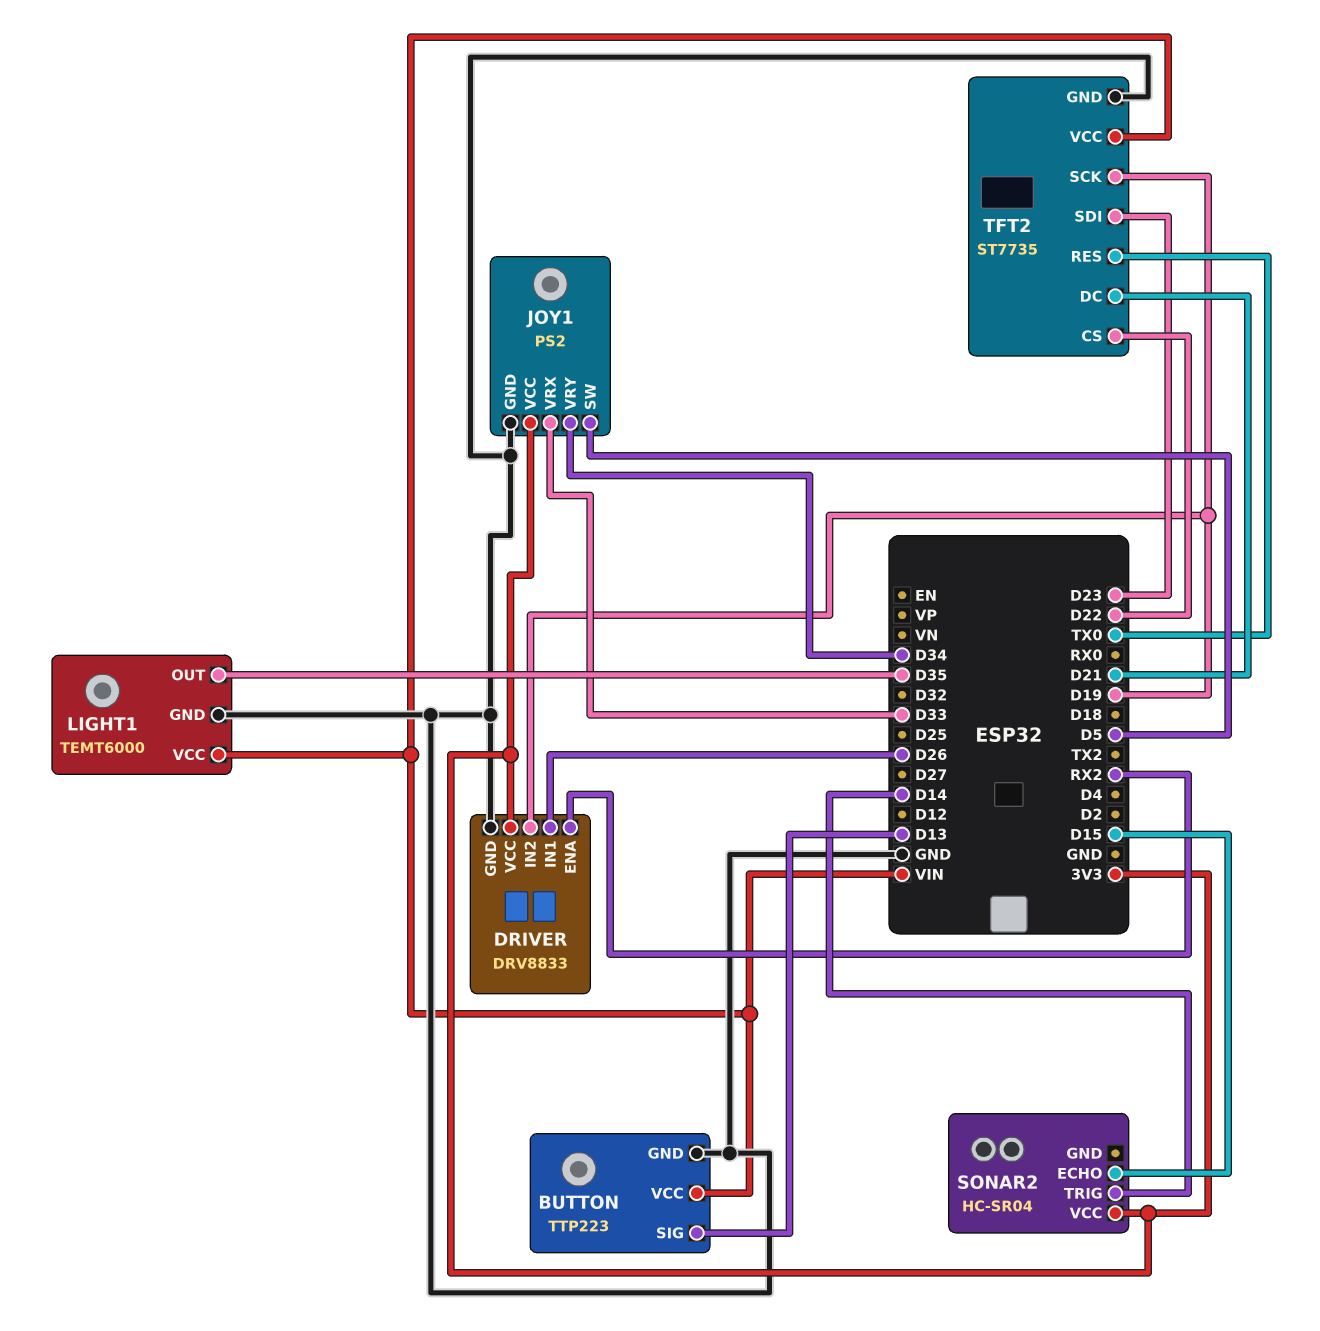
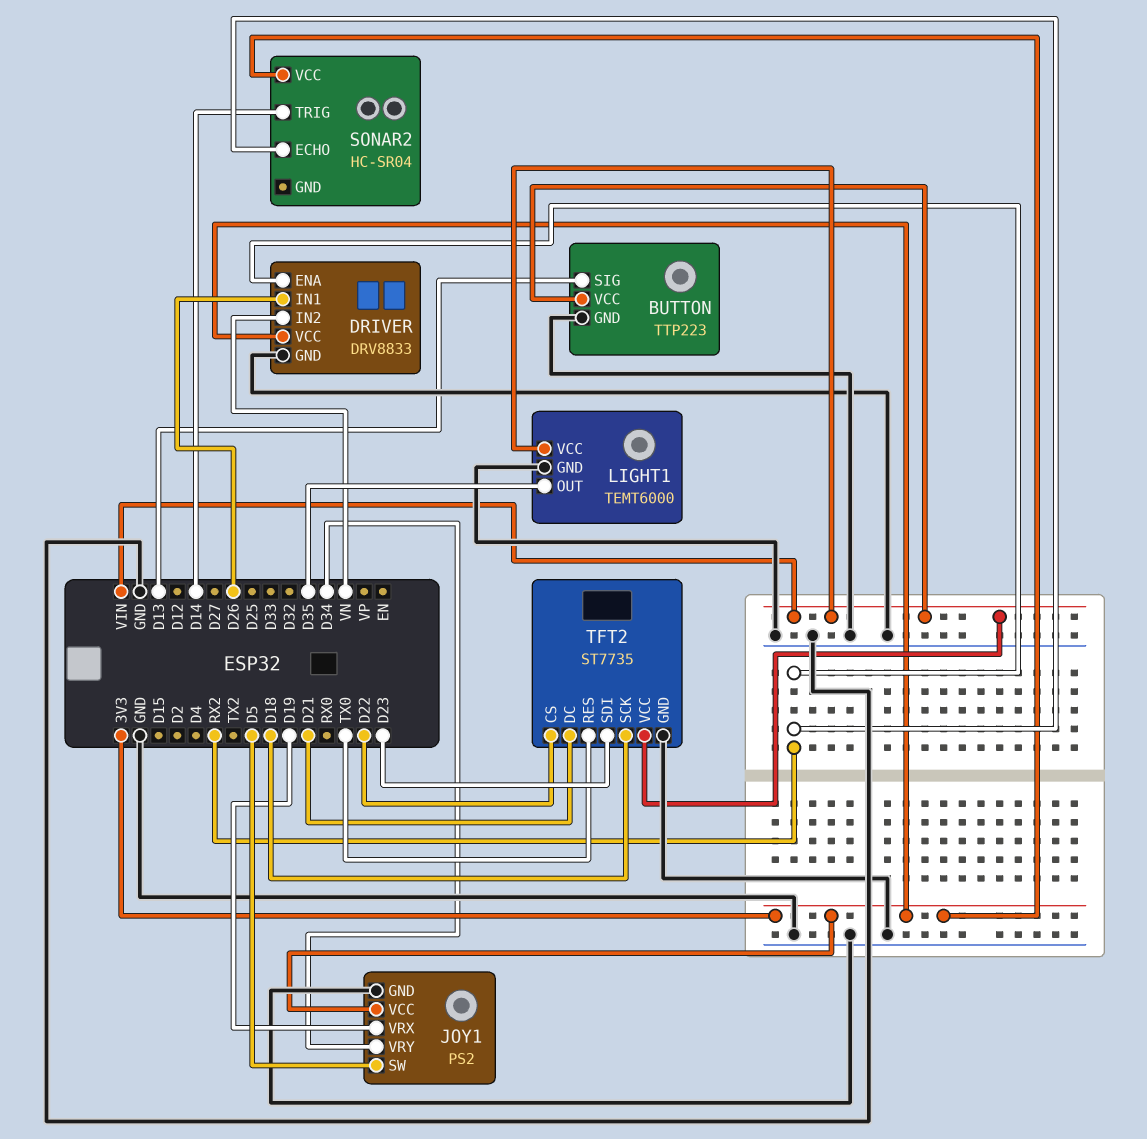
DRIVER pin IN2: D19 -> VN
JOY1 pin VRX: D33 -> D19
SONAR2 pin ECHO: D15 -> RX2
TFT2 pin SCK: D19 -> D18

